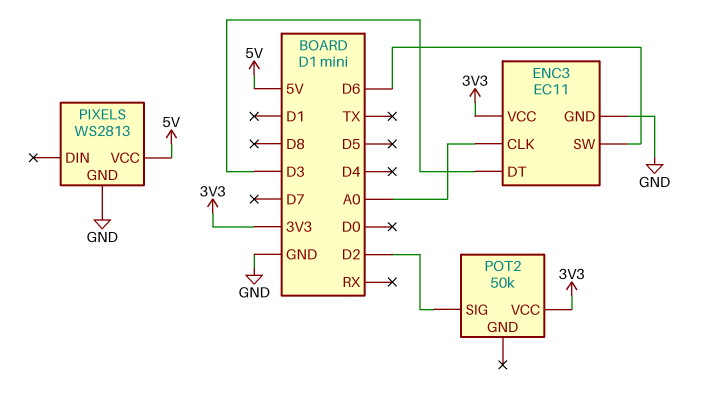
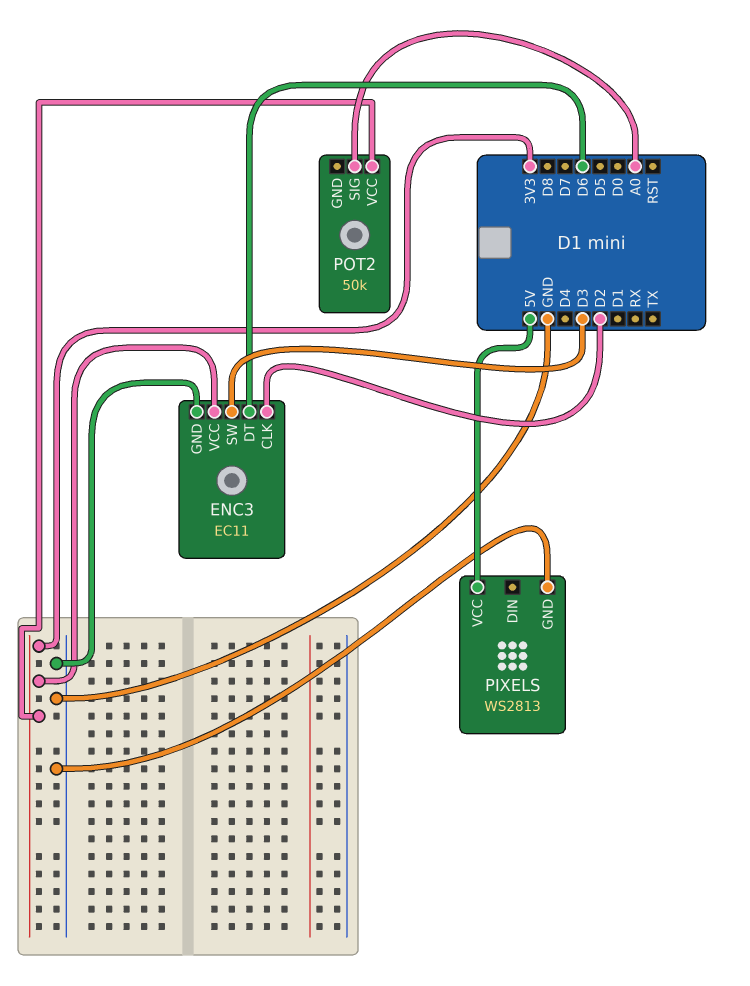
ENC3 pin CLK: A0 -> D2
ENC3 pin DT: D3 -> D6
ENC3 pin SW: D6 -> D3
POT2 pin SIG: D2 -> A0

